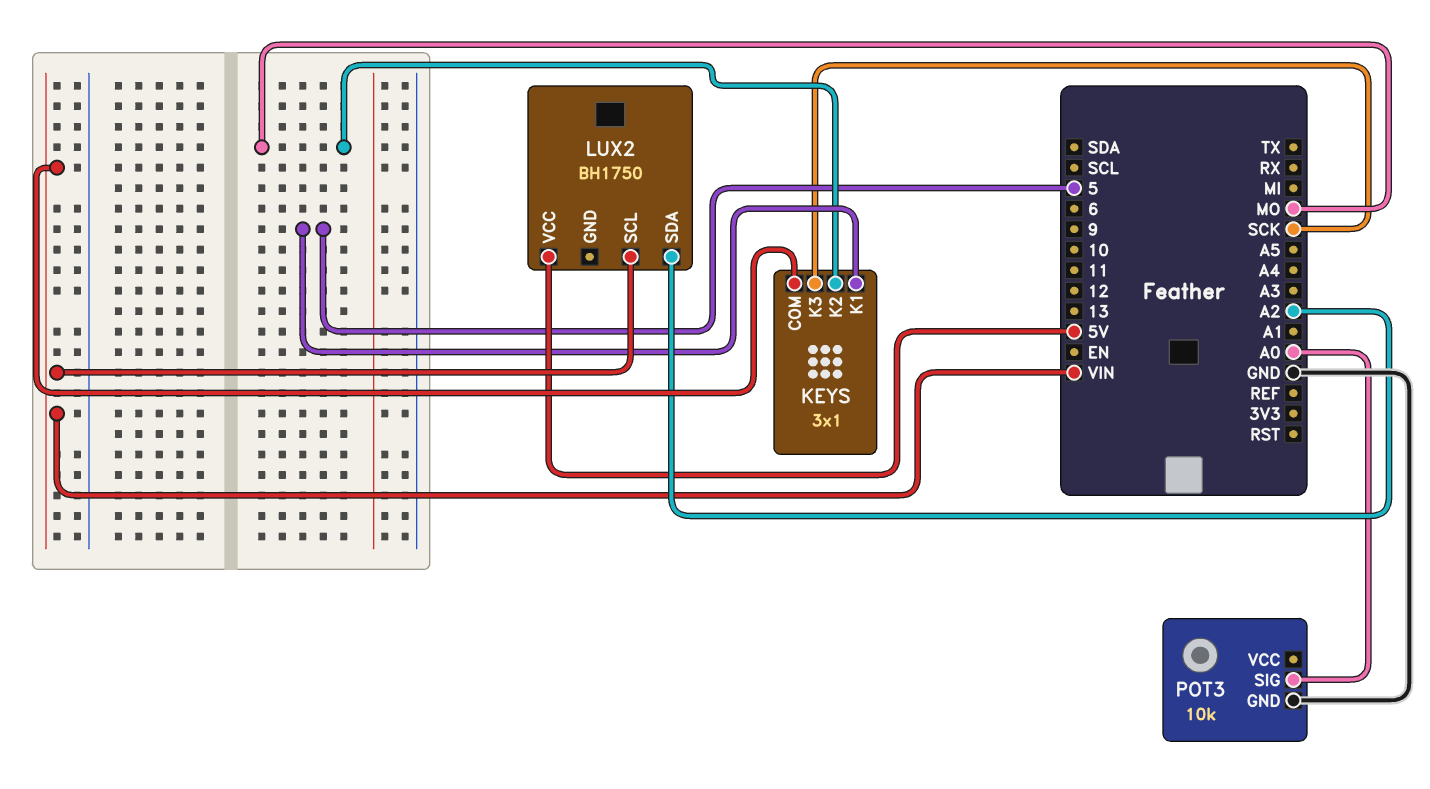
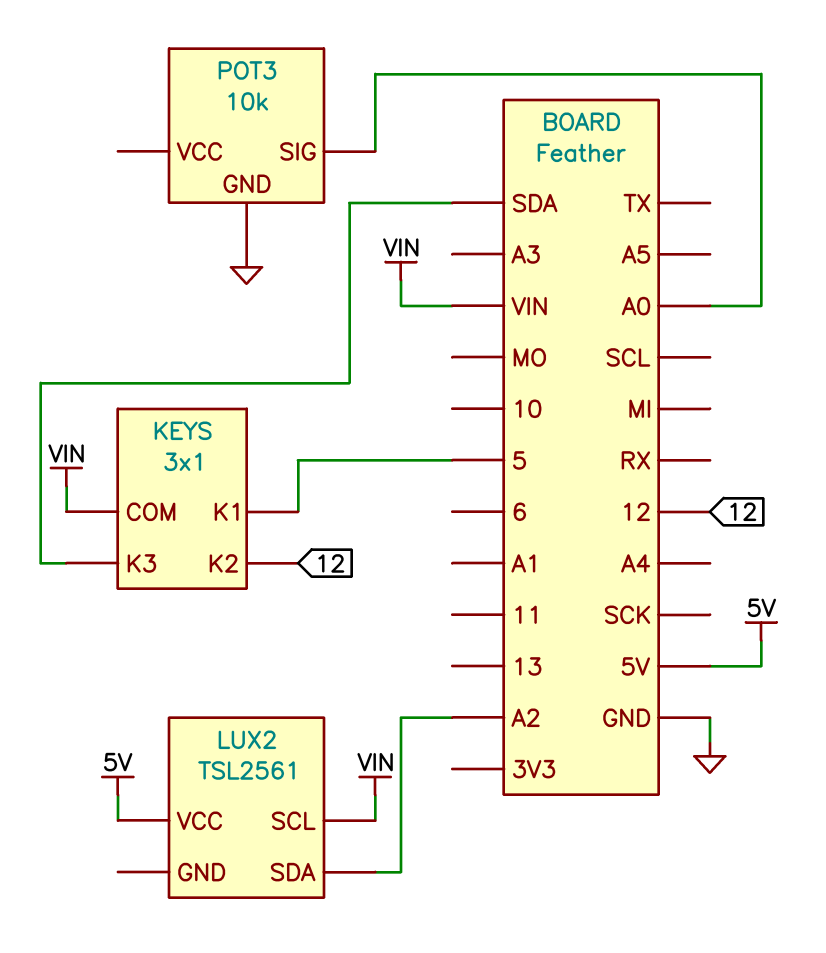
KEYS pin K2: MO -> 12
KEYS pin K3: SCK -> SDA
LUX2: BH1750 -> TSL2561

